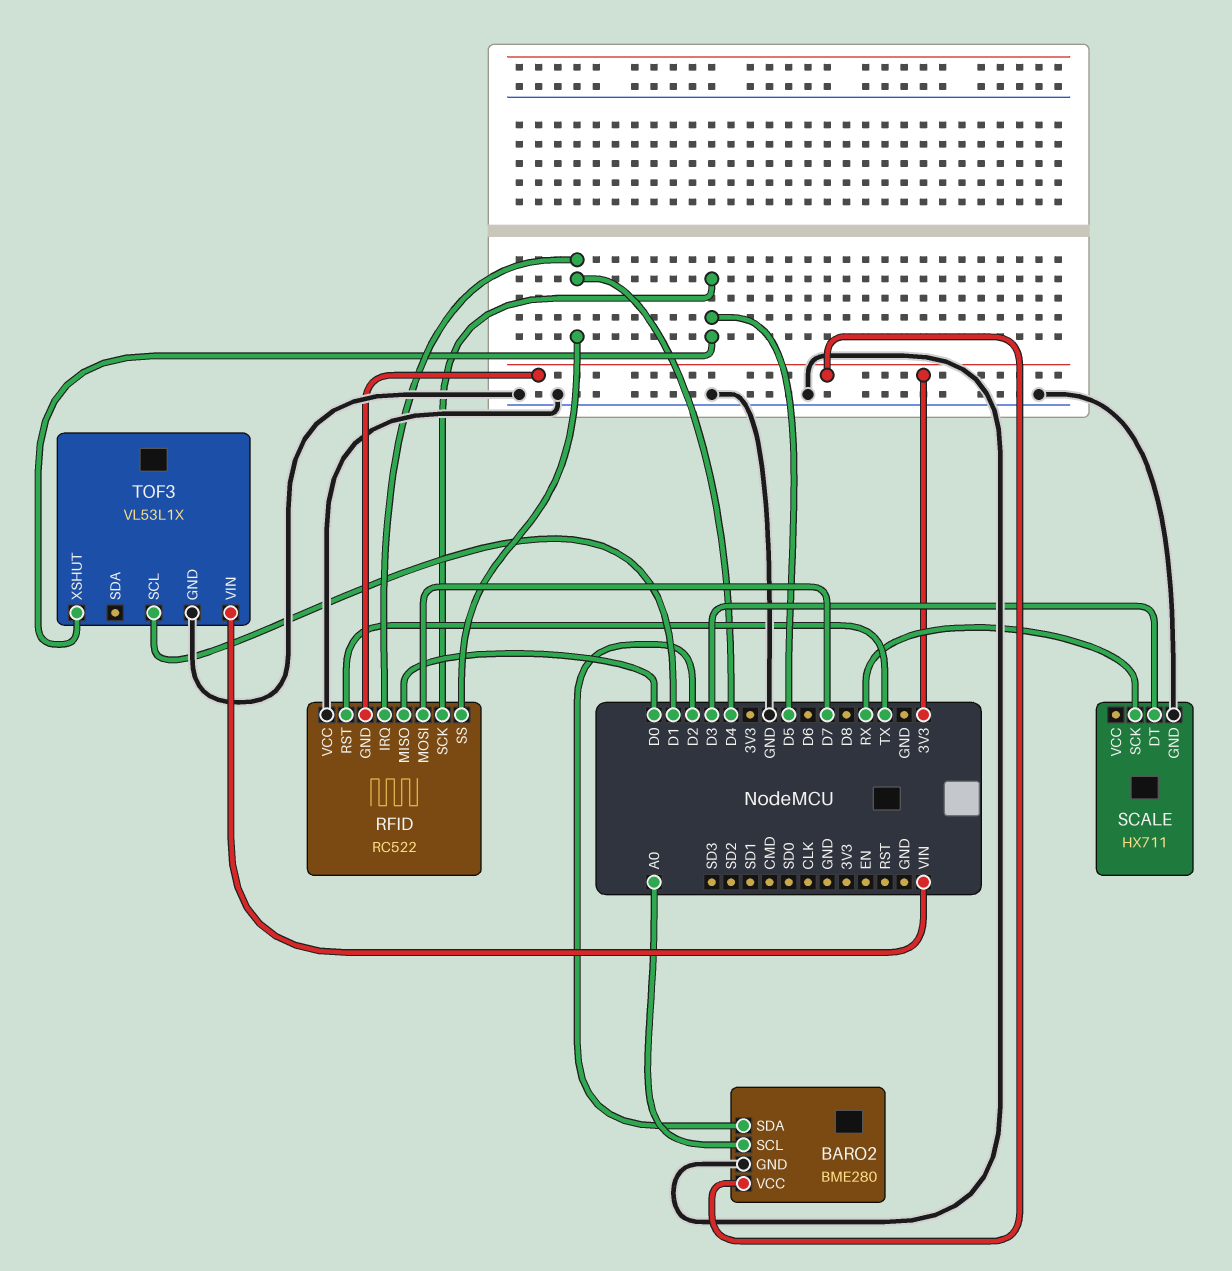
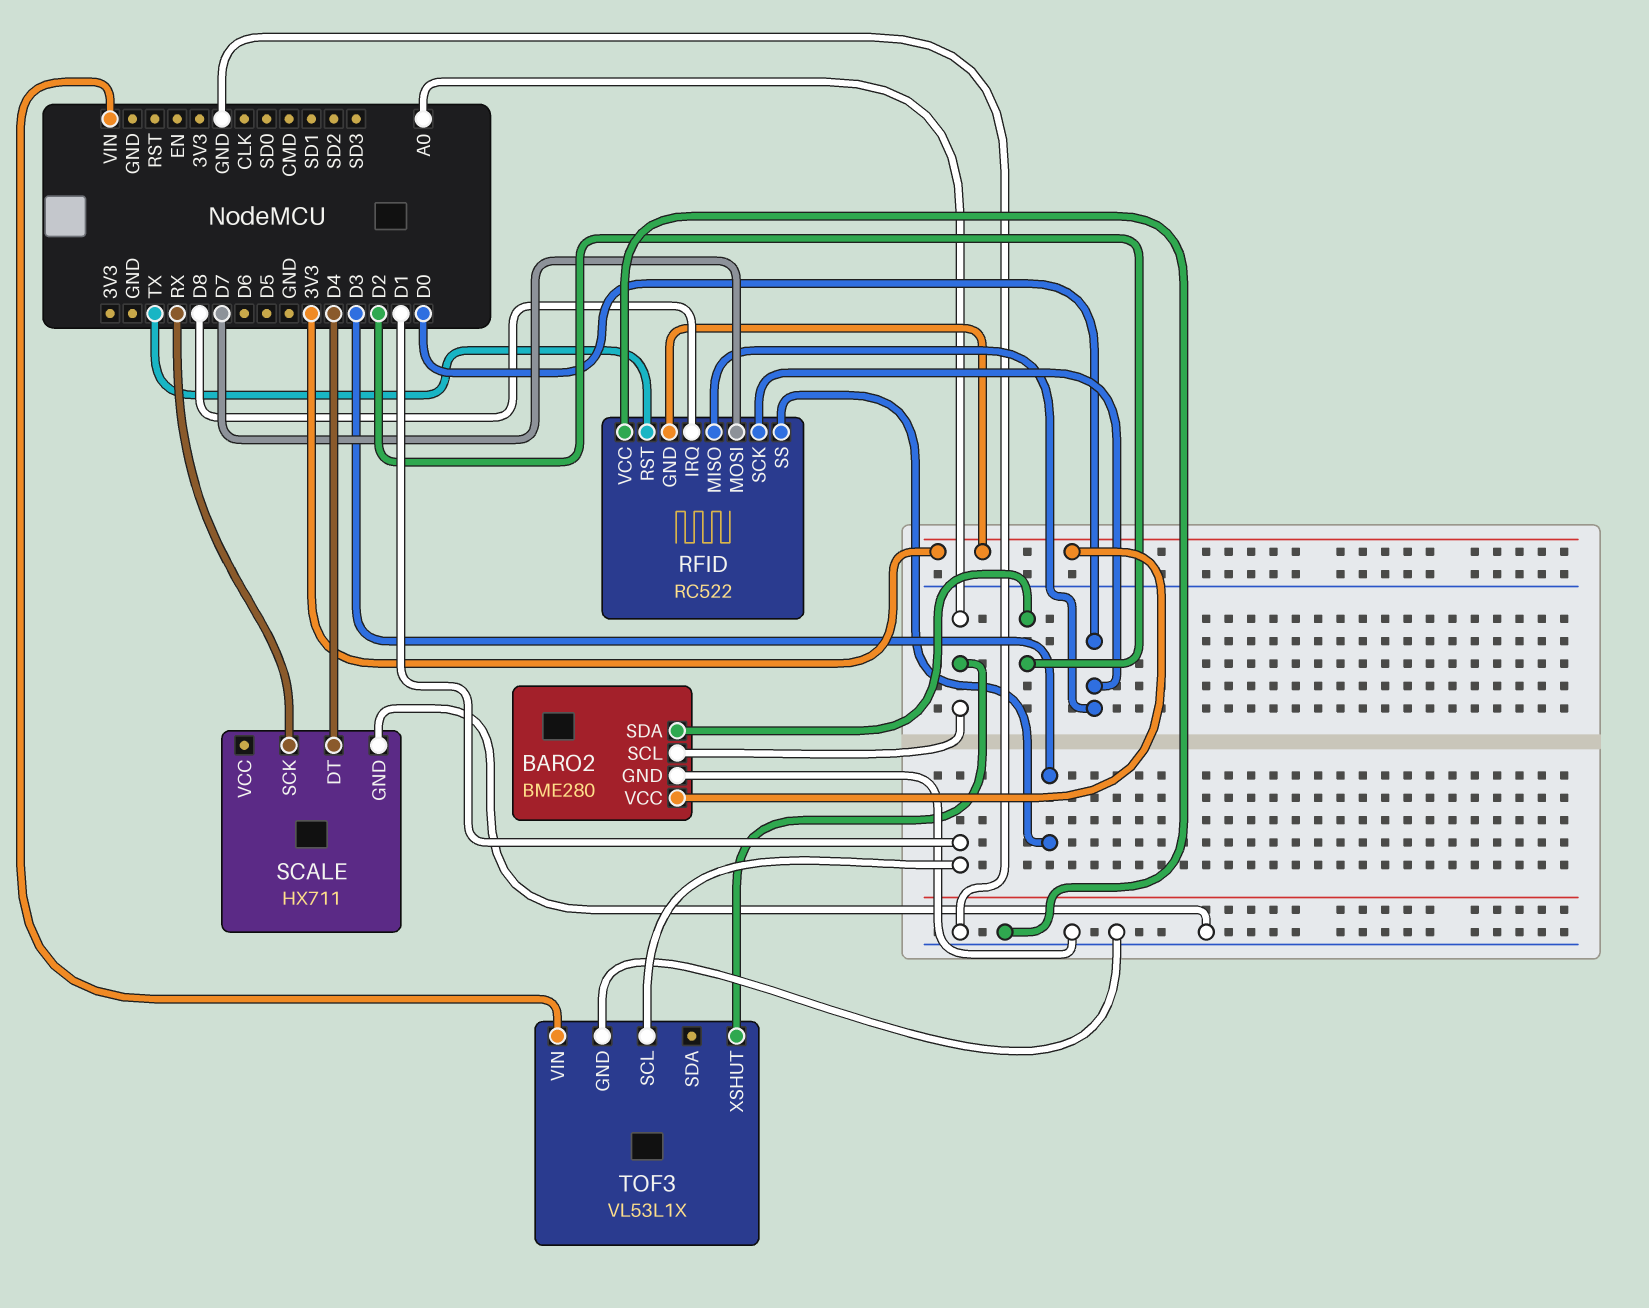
RFID pin IRQ: D4 -> D8
RFID pin SCK: D5 -> D0
RFID pin SS: D4 -> D3
SCALE pin DT: D3 -> D4
TOF3 pin XSHUT: D5 -> A0

